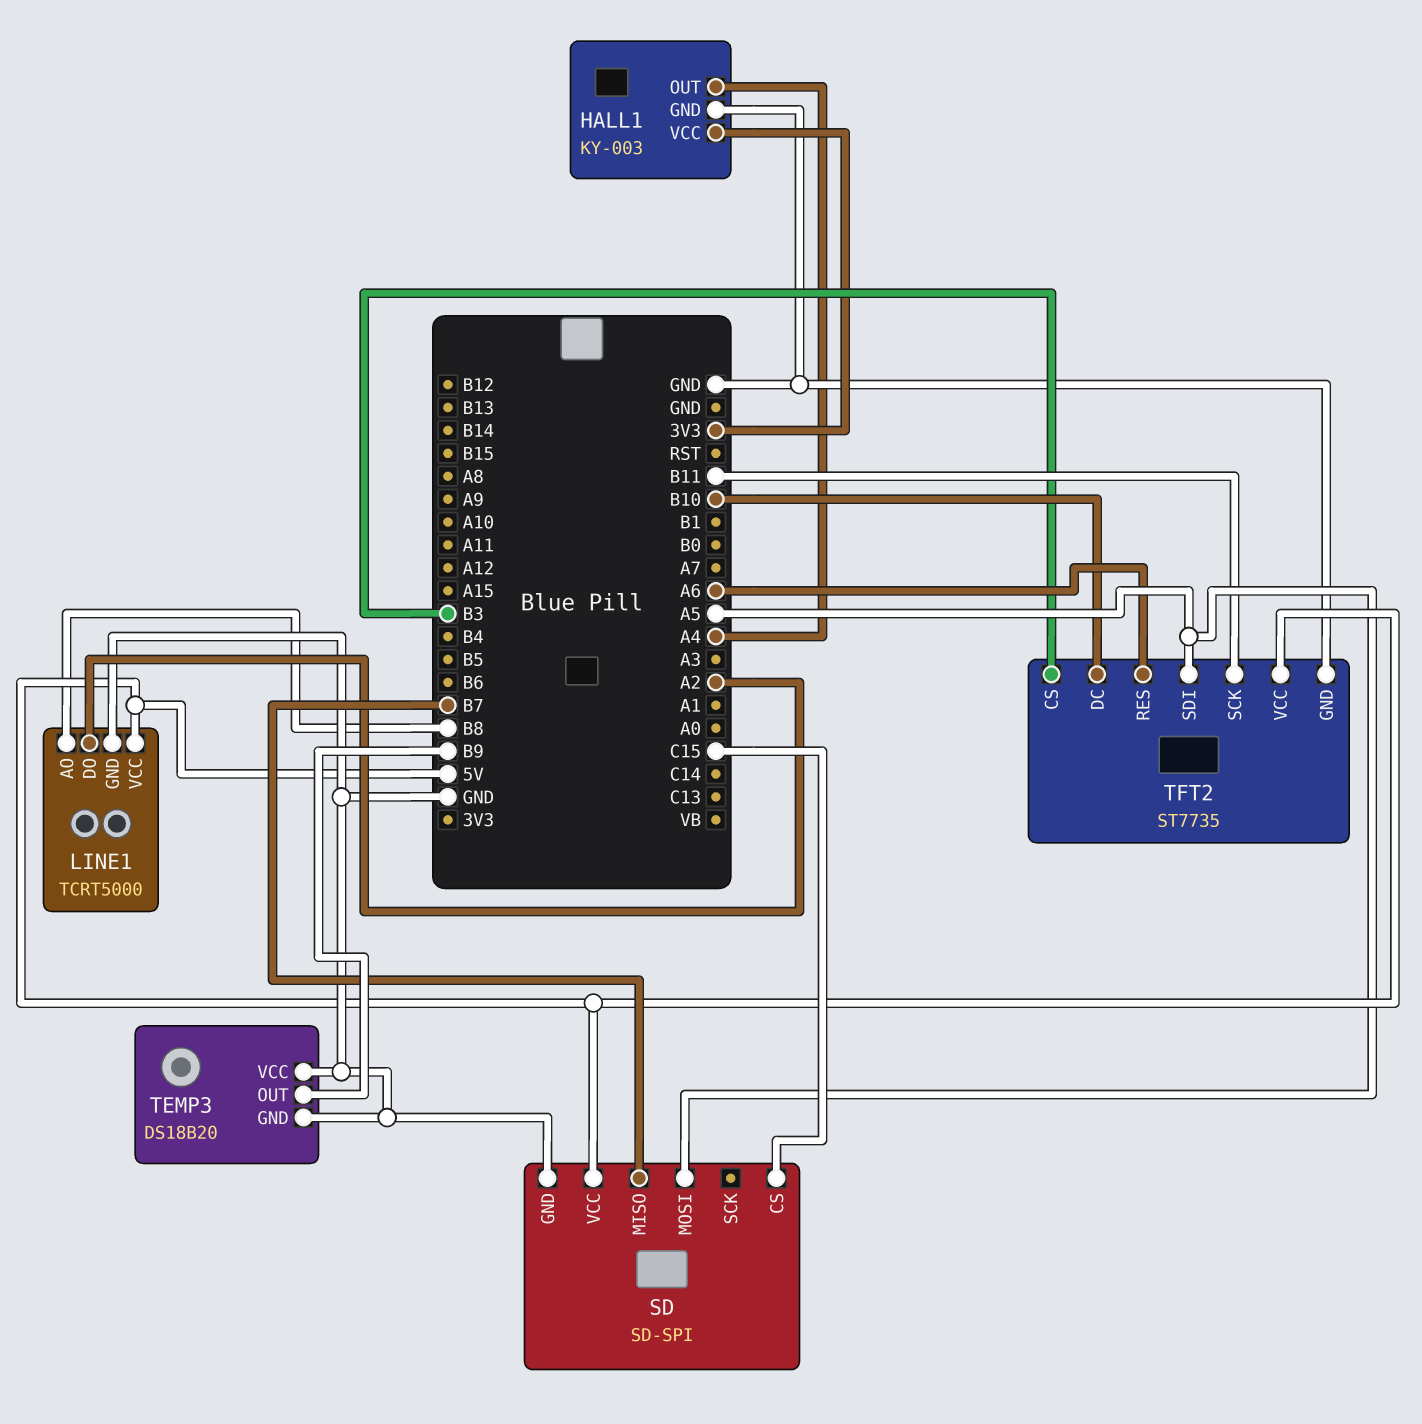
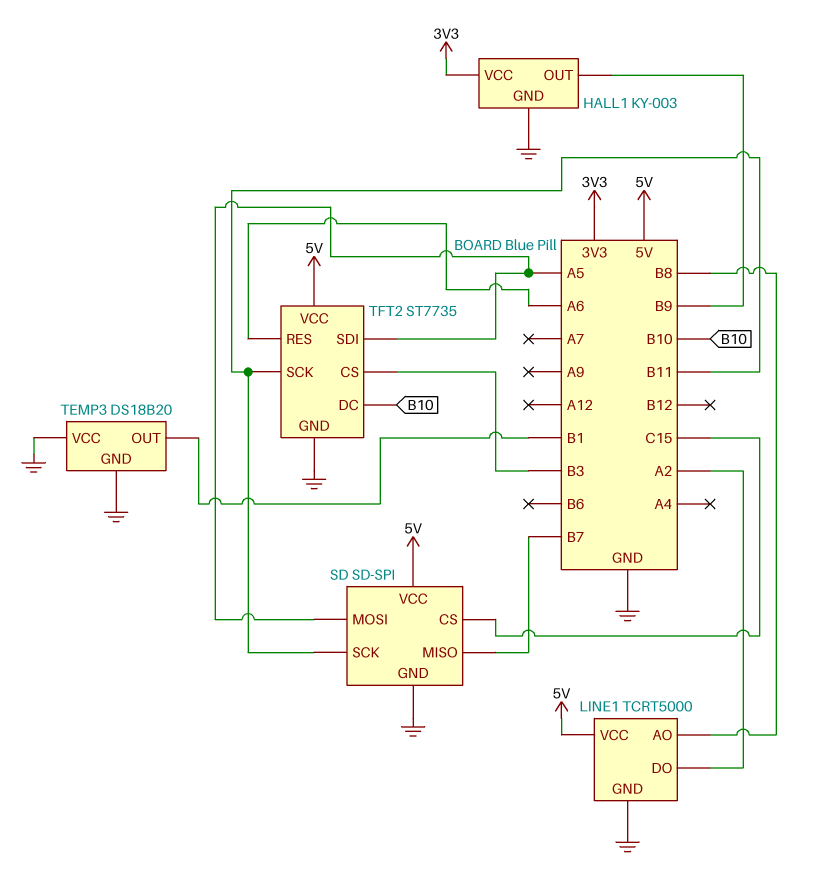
HALL1 pin OUT: A4 -> B9
SD pin SCK: none -> B11
TEMP3 pin OUT: B9 -> B1

